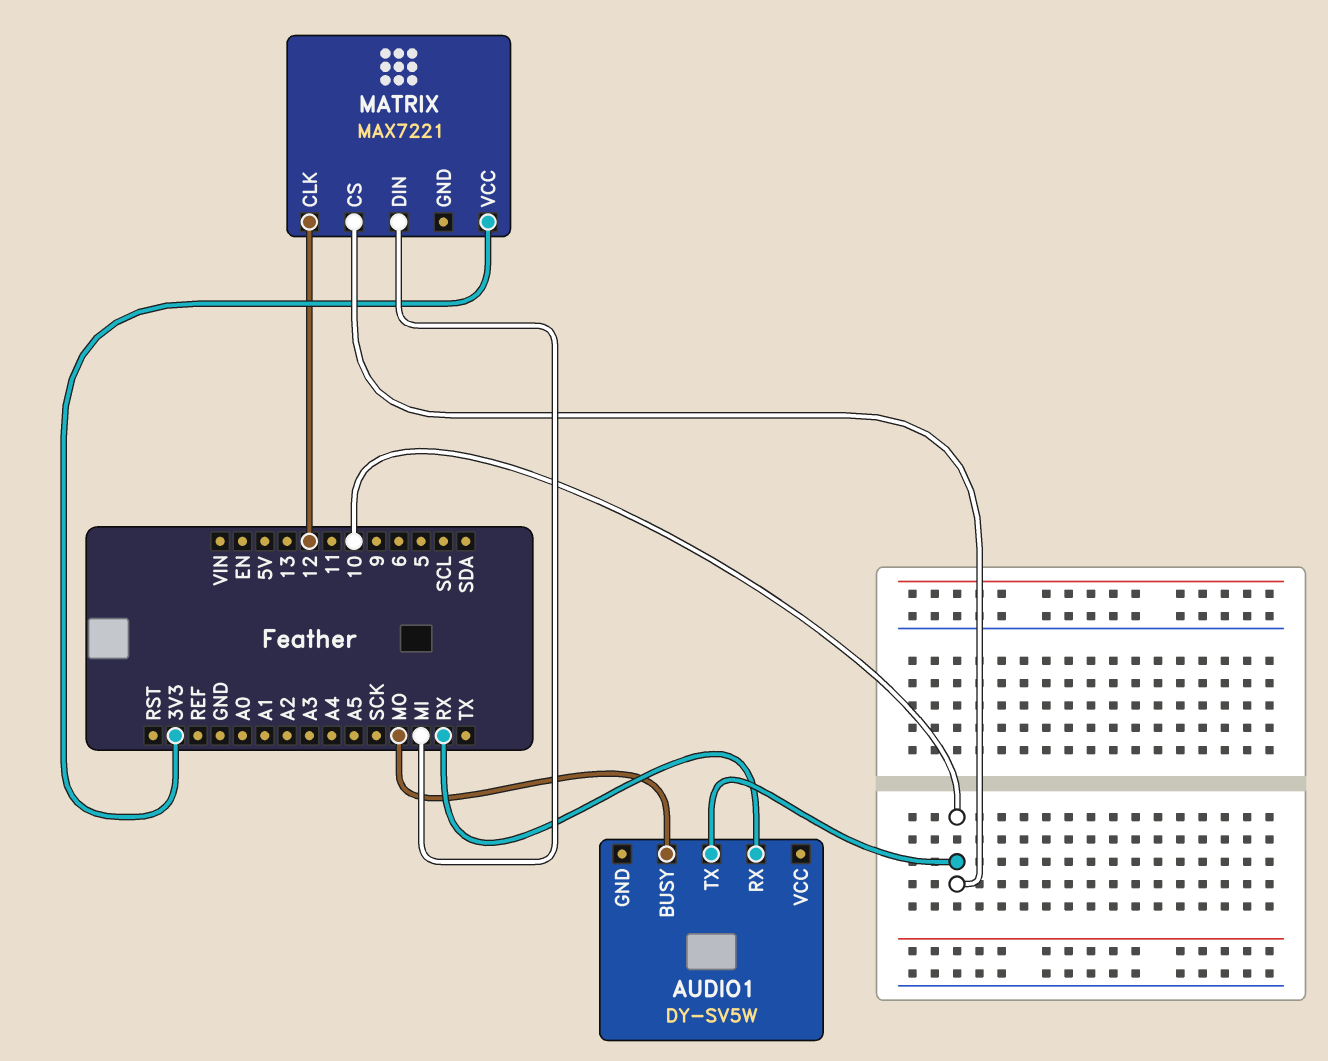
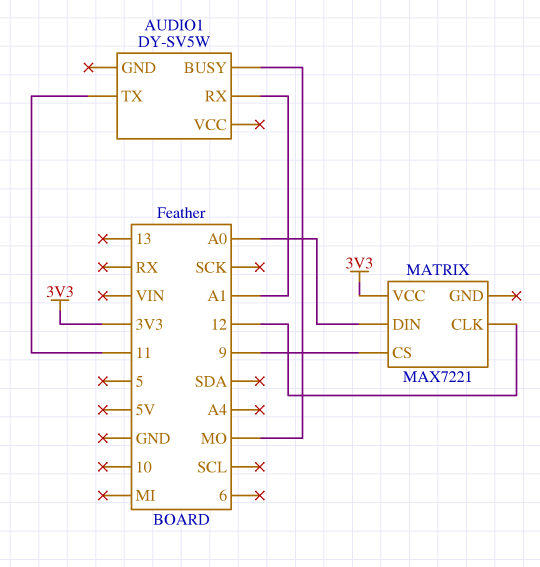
AUDIO1 pin RX: RX -> A1
AUDIO1 pin TX: 10 -> 11
MATRIX pin CS: 10 -> 9
MATRIX pin DIN: MI -> A0

